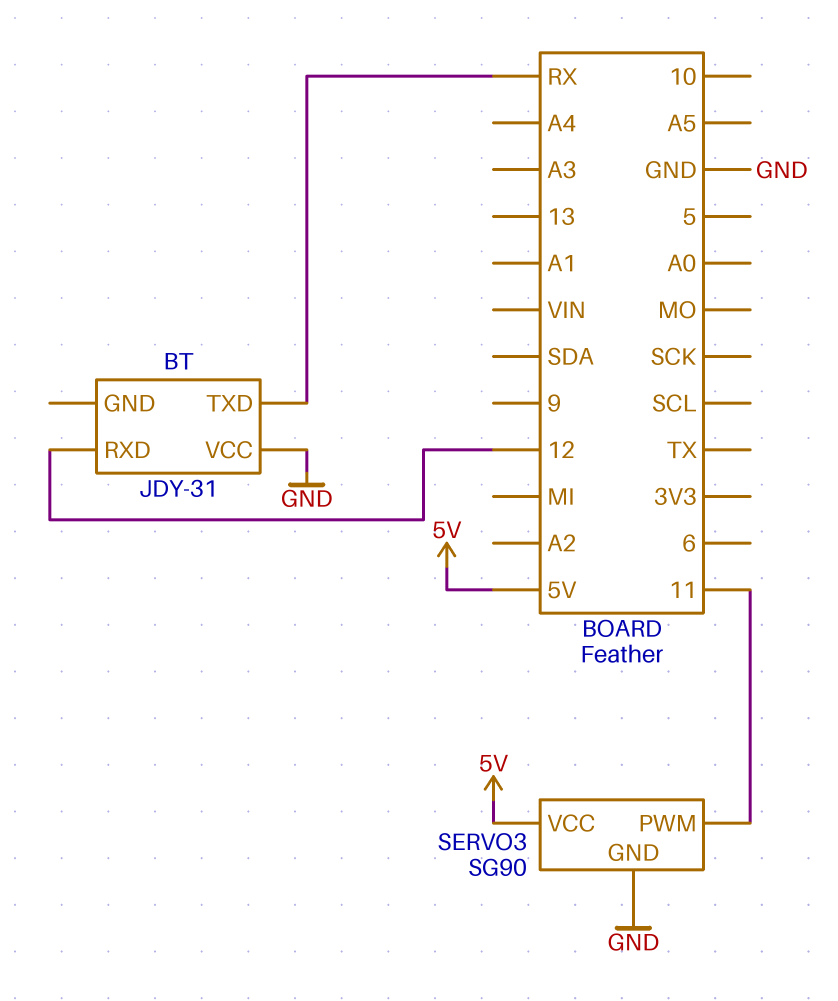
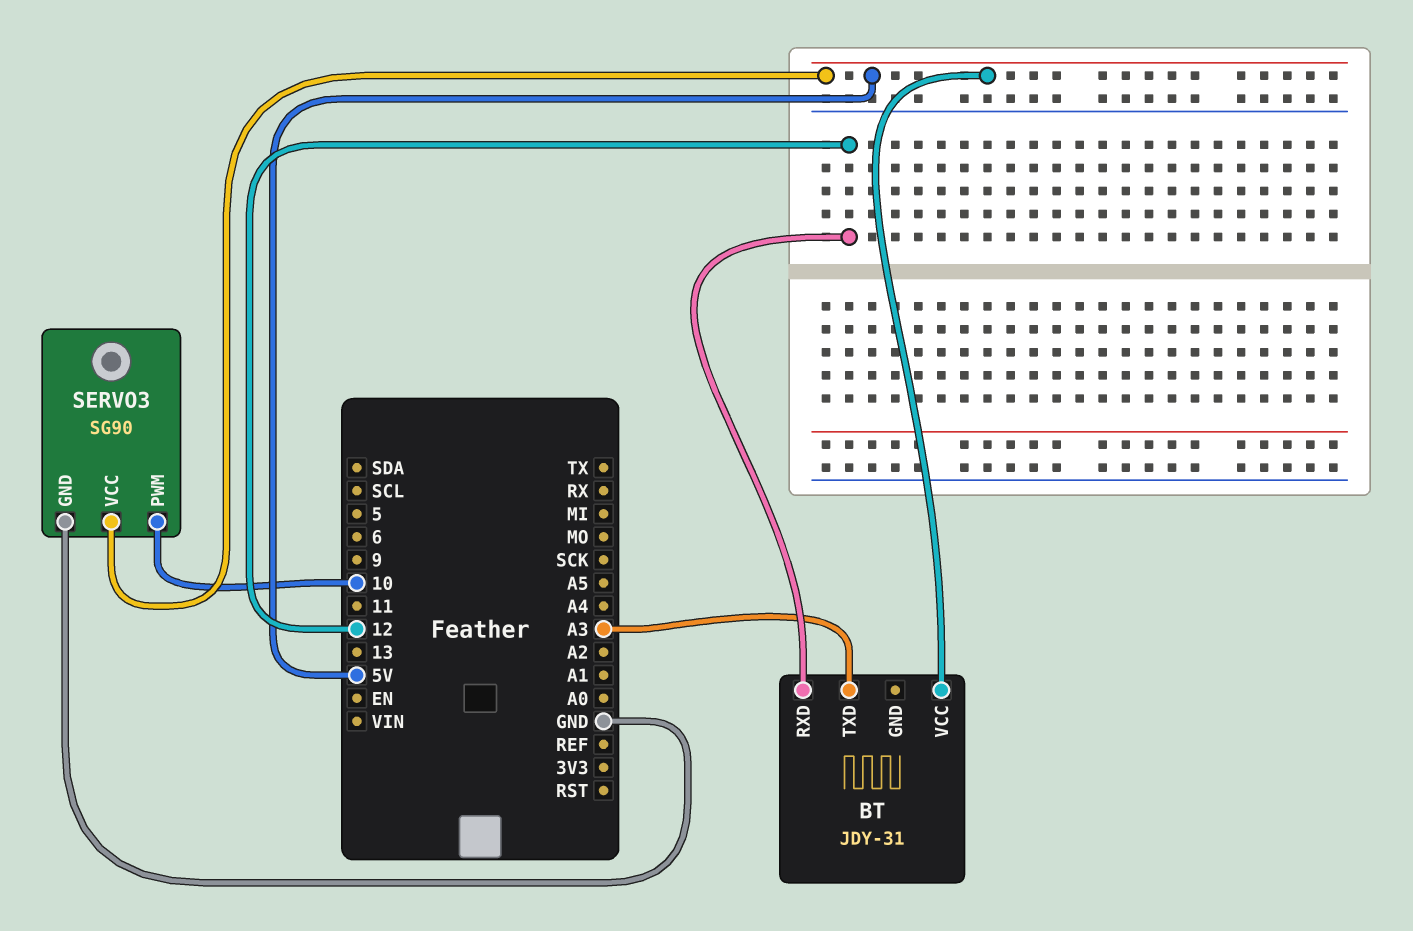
BT pin TXD: RX -> A3
BT pin VCC: GND -> 5V
SERVO3 pin PWM: 11 -> 10

